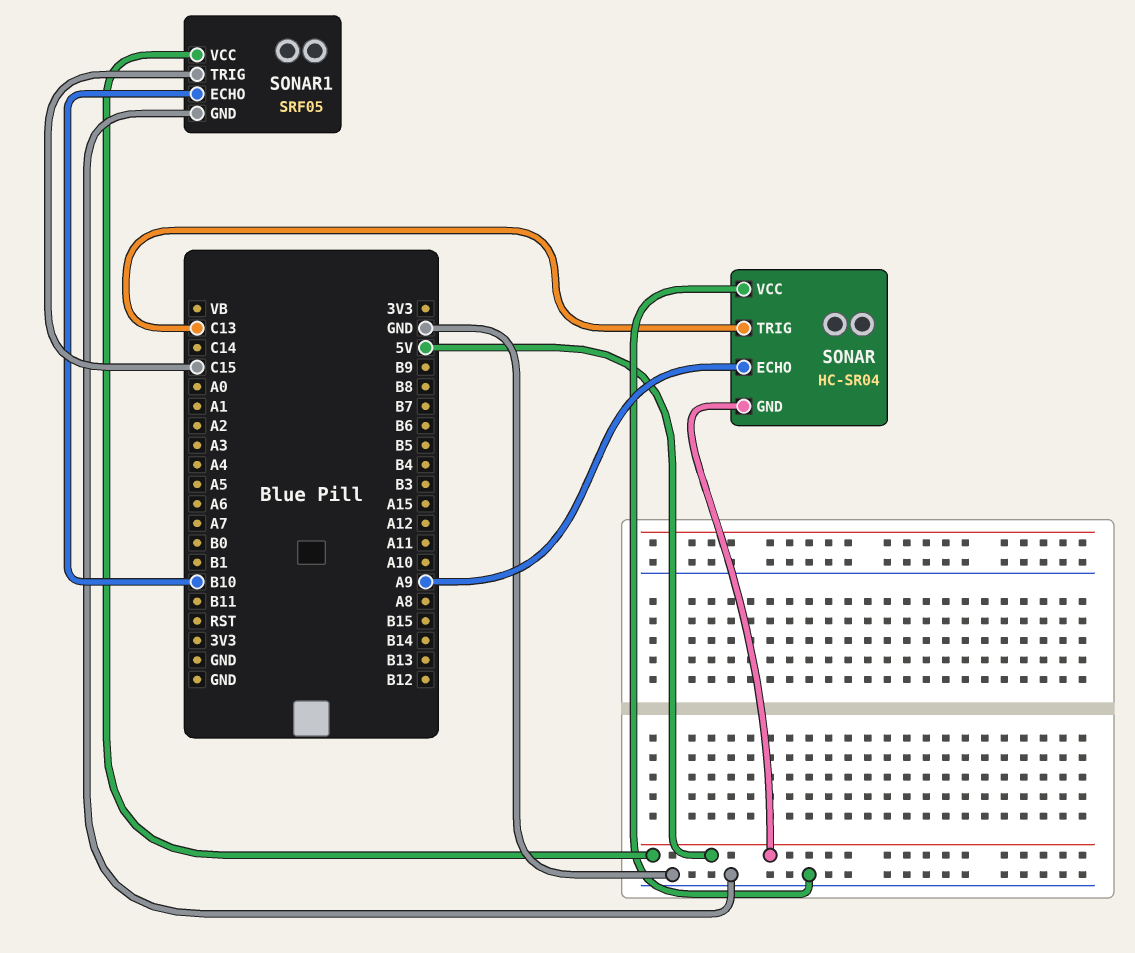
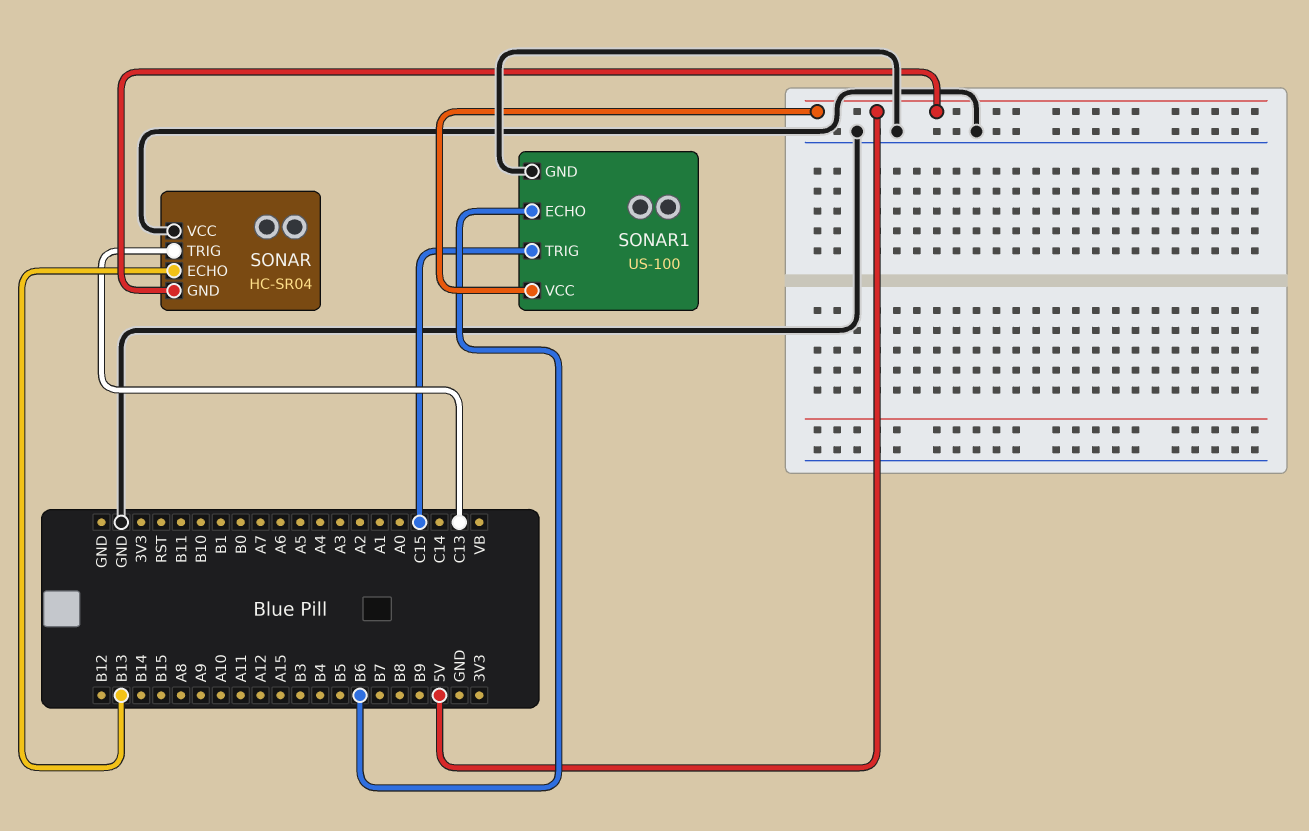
SONAR pin ECHO: A9 -> B13
SONAR1: SRF05 -> US-100
SONAR1 pin ECHO: B10 -> B6

